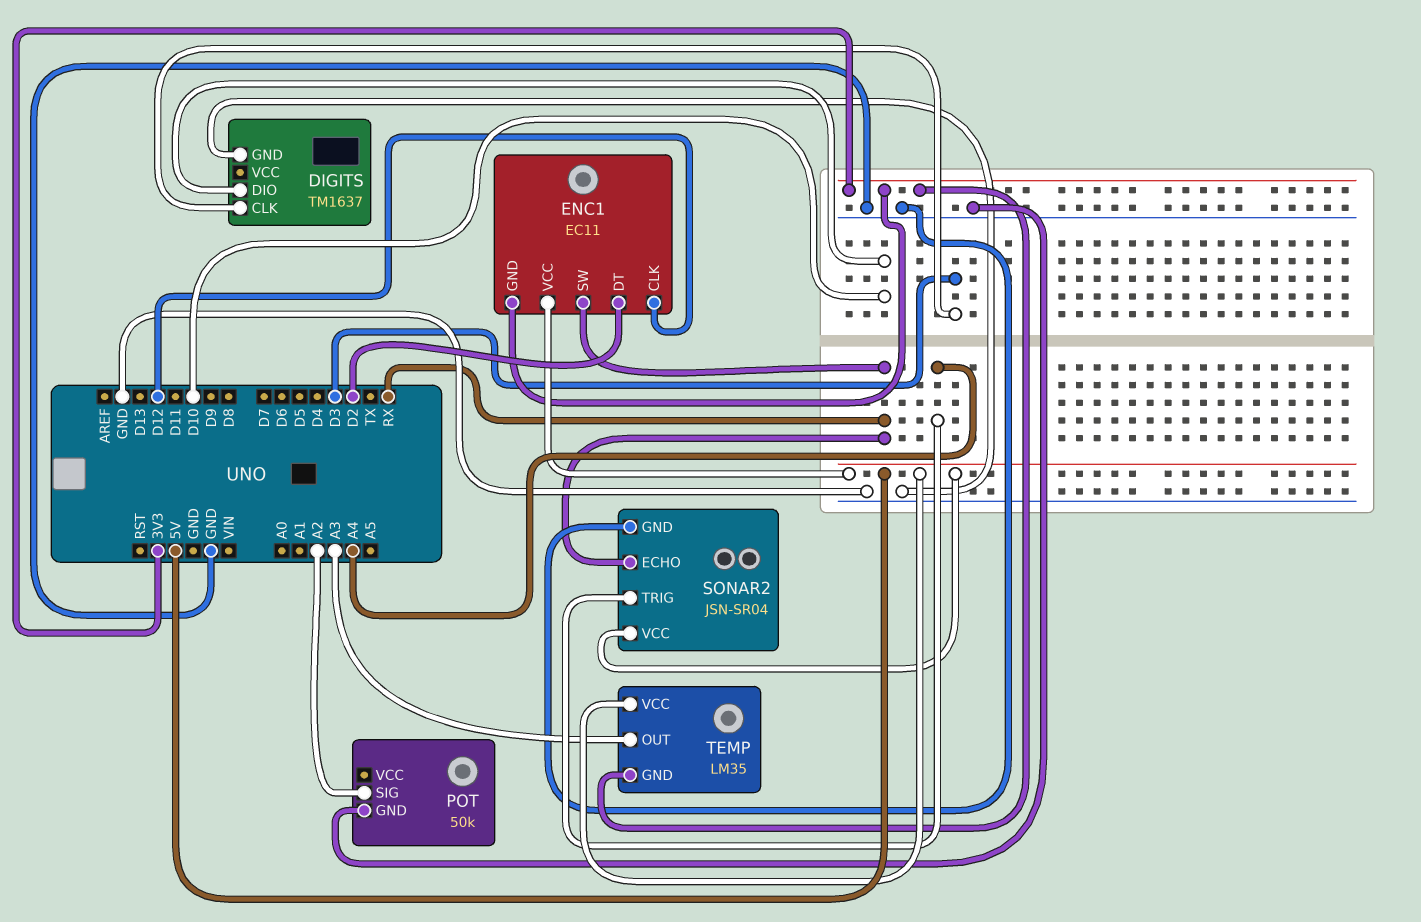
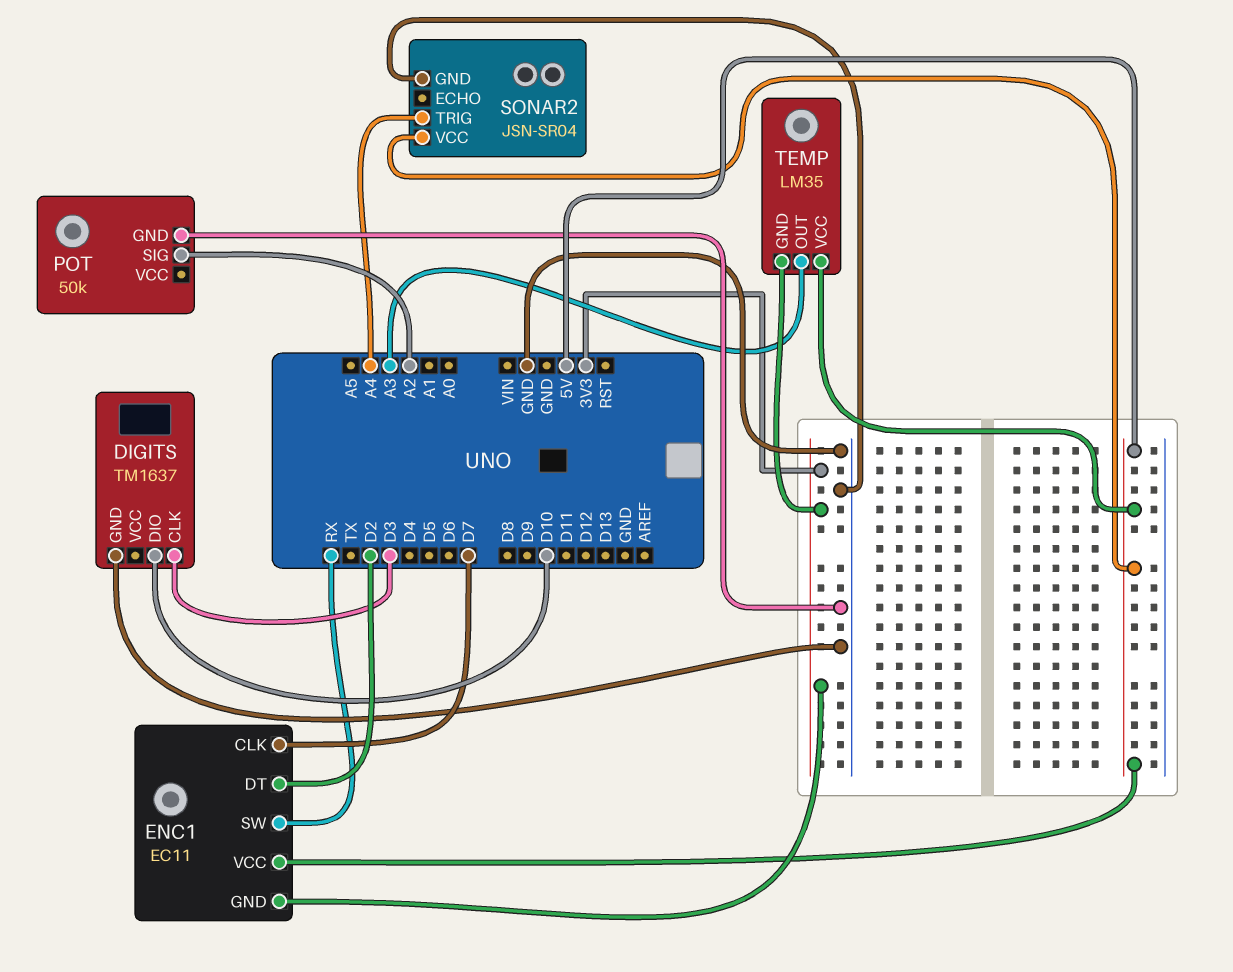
ENC1 pin CLK: D12 -> D7
SONAR2 pin ECHO: RX -> none

